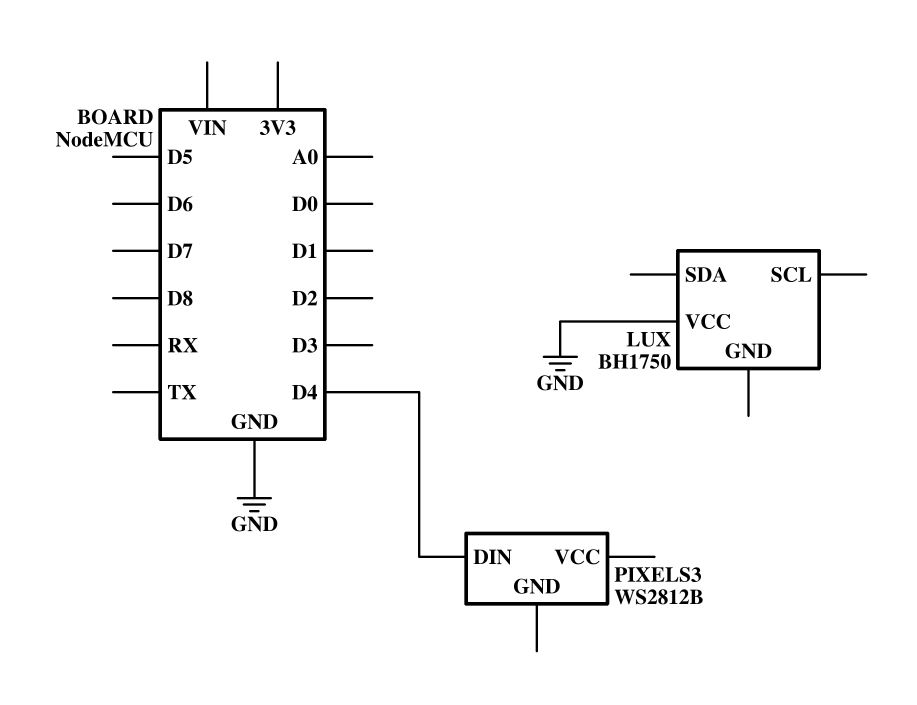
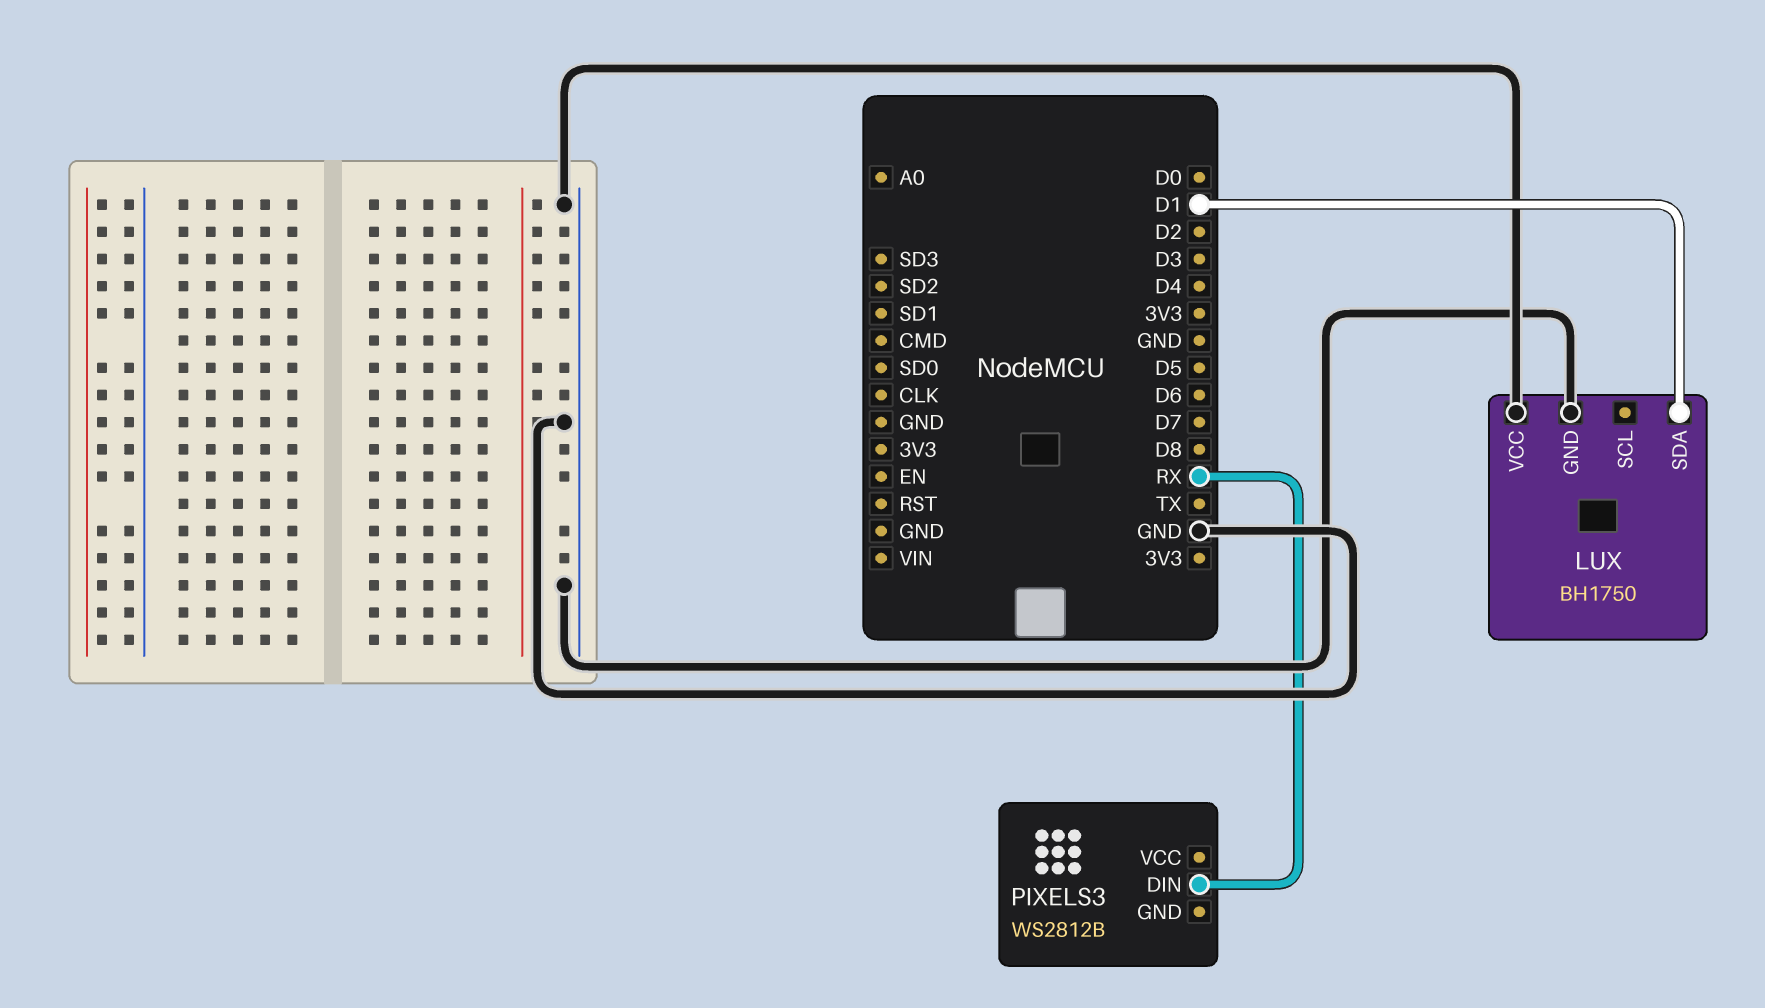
LUX pin GND: none -> GND
LUX pin SDA: none -> D1
PIXELS3 pin DIN: D4 -> RX

